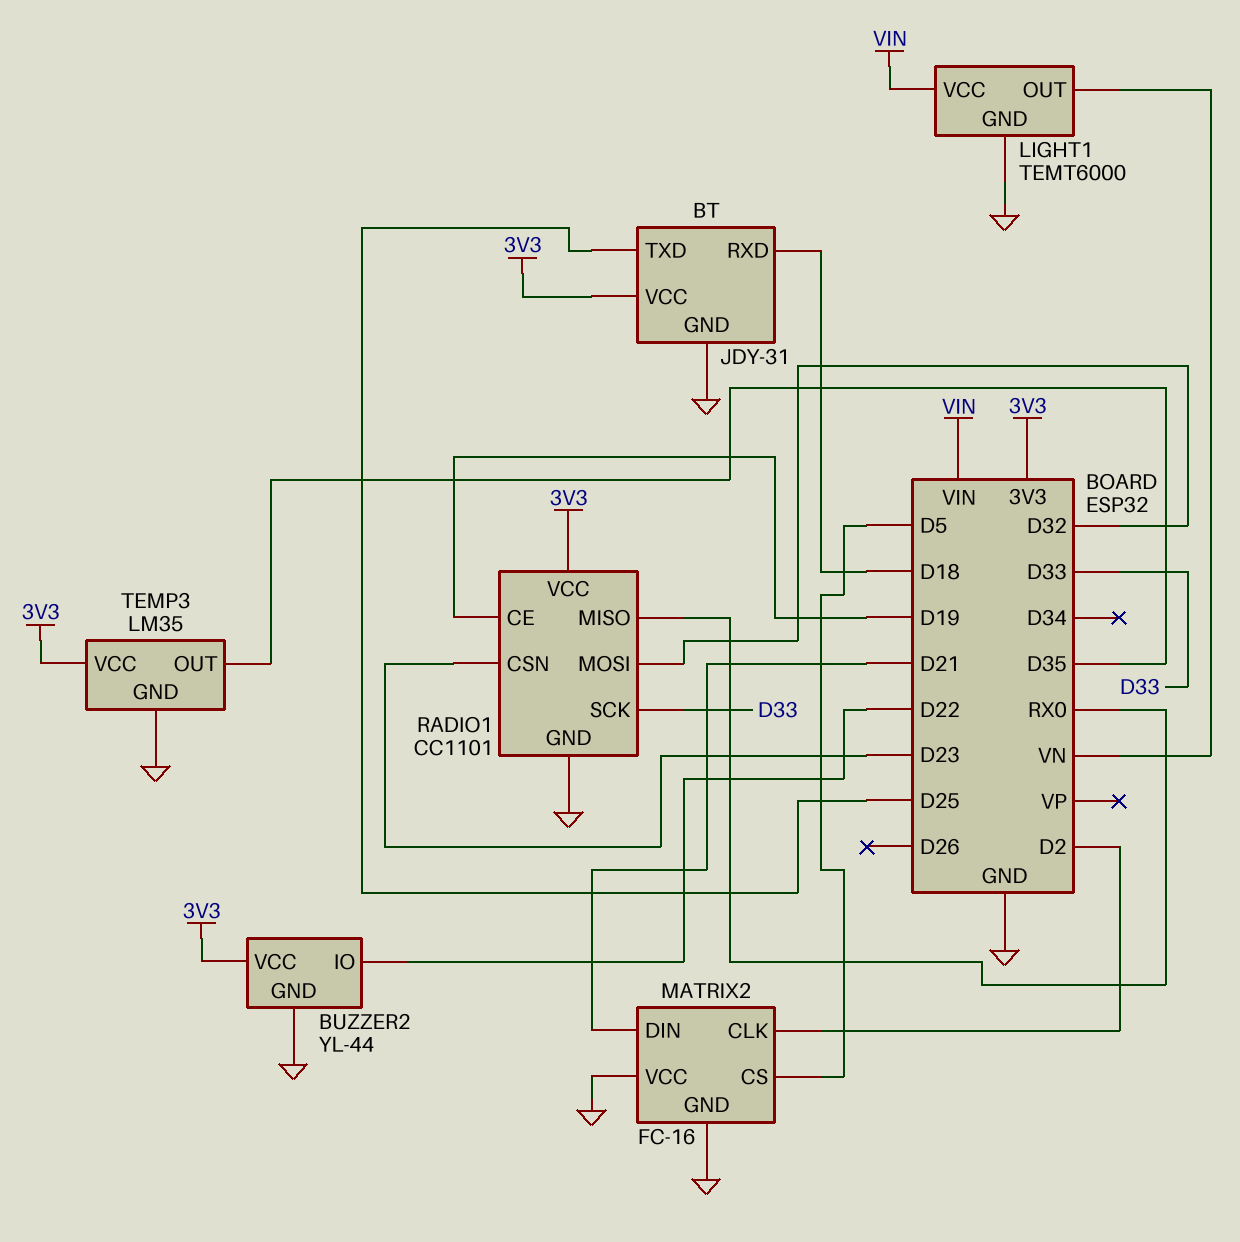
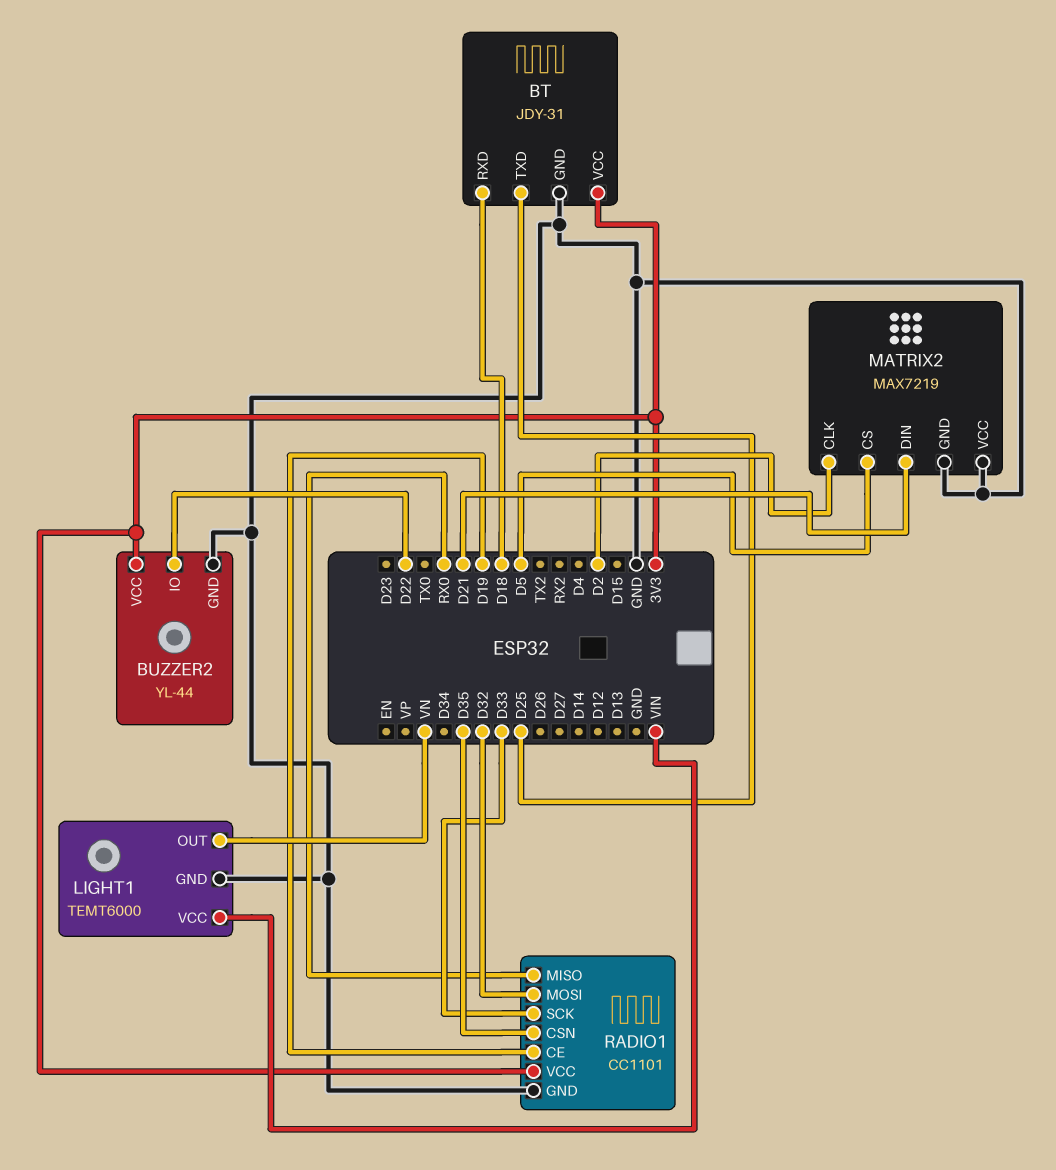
MATRIX2: FC-16 -> MAX7219
RADIO1 pin CSN: D23 -> D35
TEMP3: LM35 -> none
TEMP3 pin GND: GND -> none
TEMP3 pin OUT: D35 -> none
TEMP3 pin VCC: 3V3 -> none

